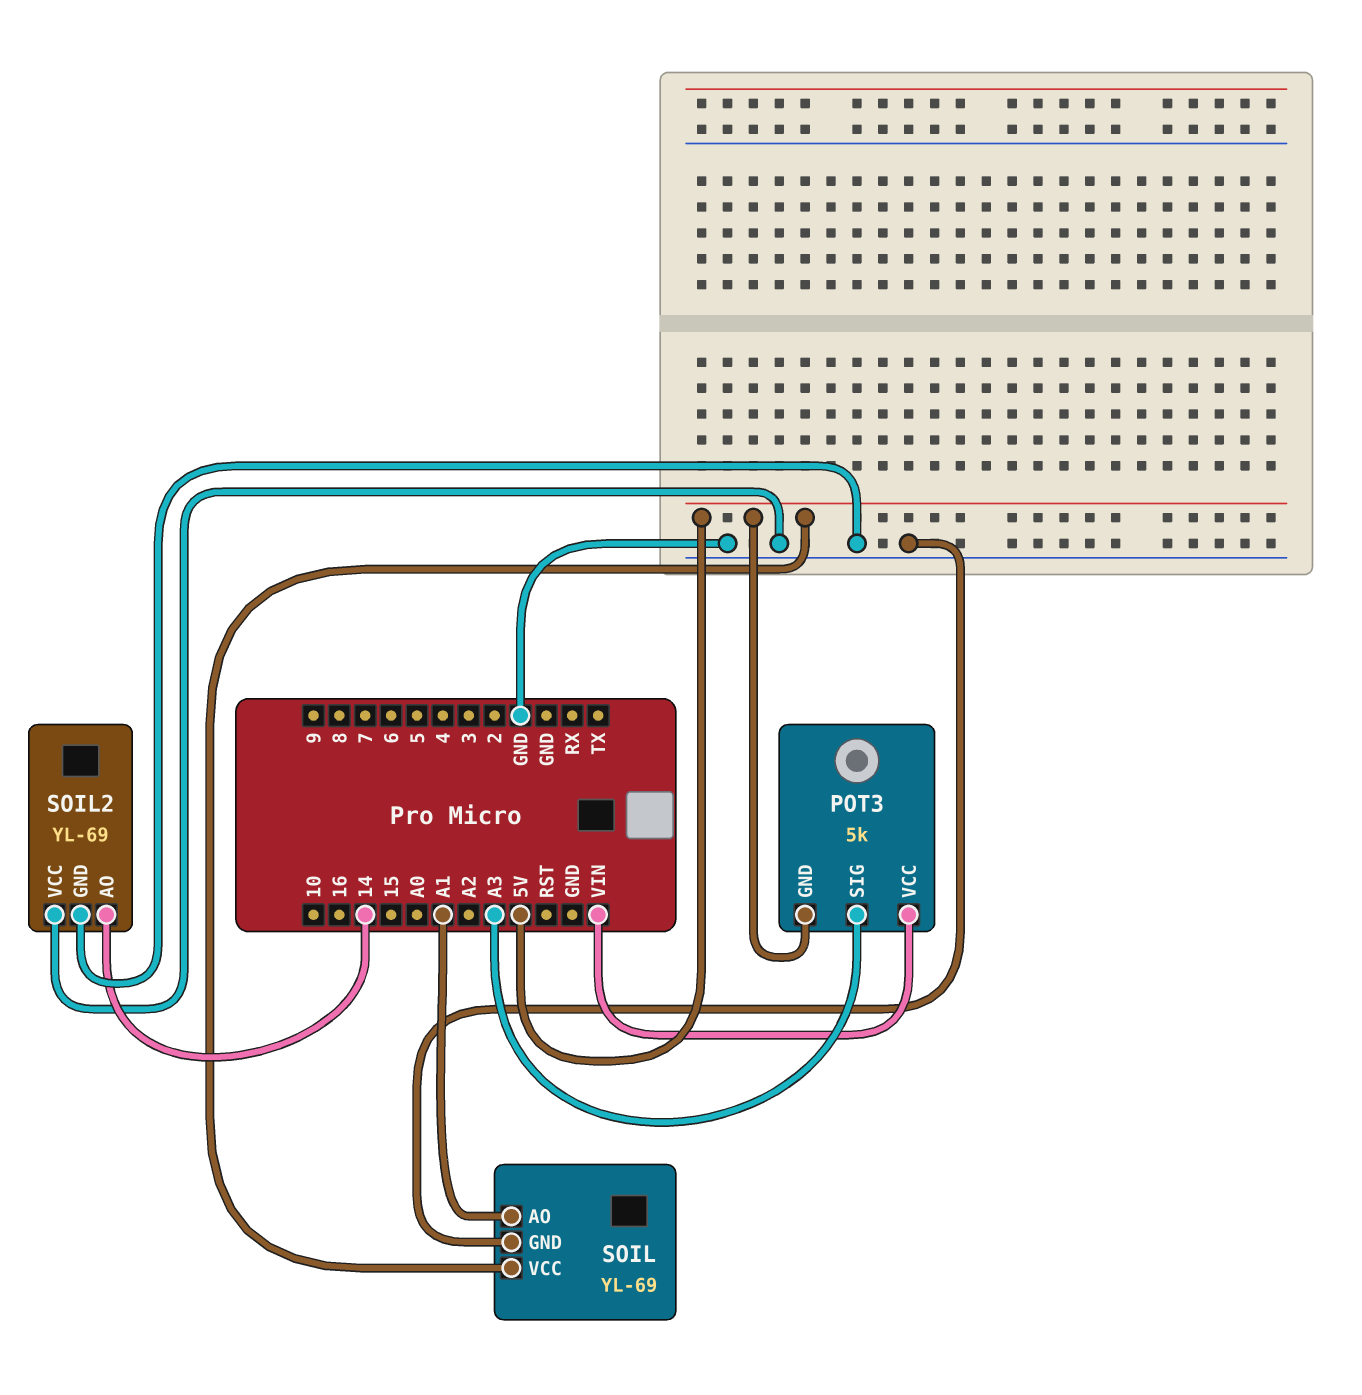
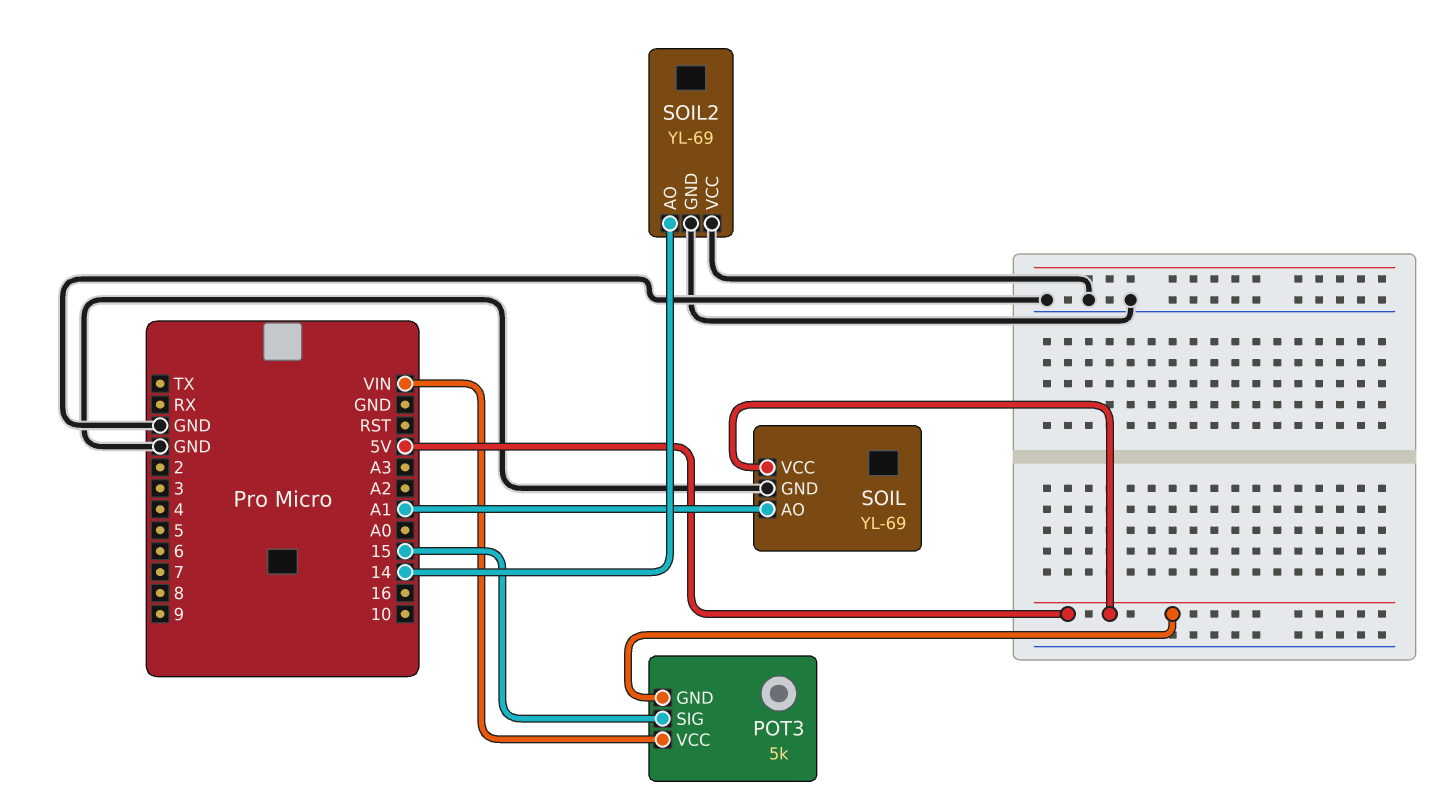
POT3 pin SIG: A3 -> 15

